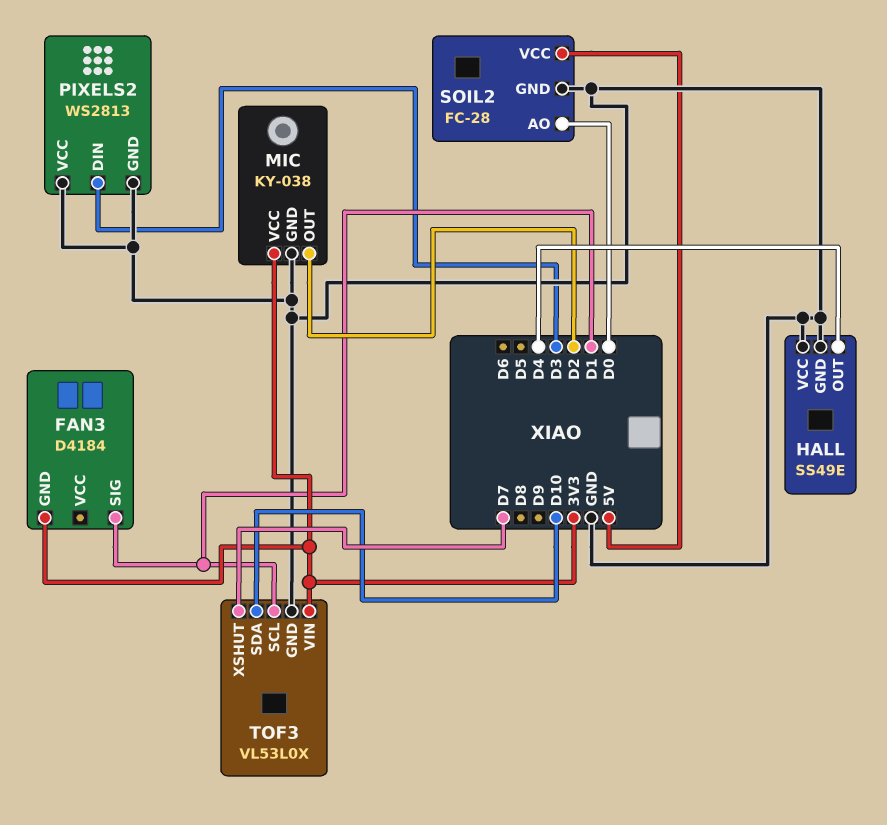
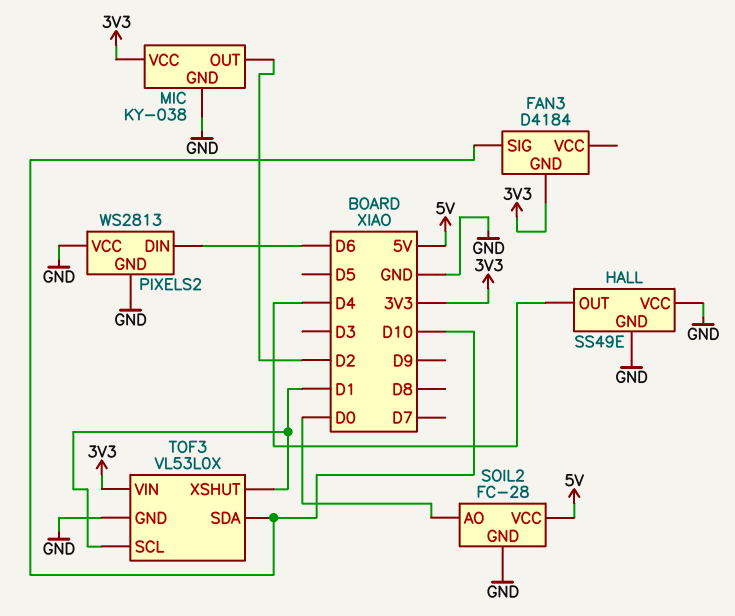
FAN3 pin SIG: D1 -> D10
PIXELS2 pin DIN: D3 -> D6
TOF3 pin XSHUT: D7 -> D1

